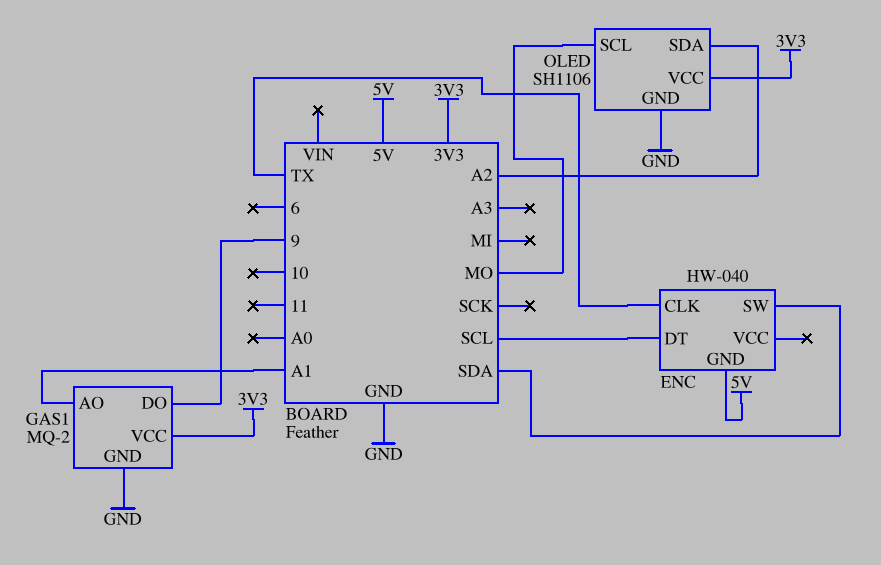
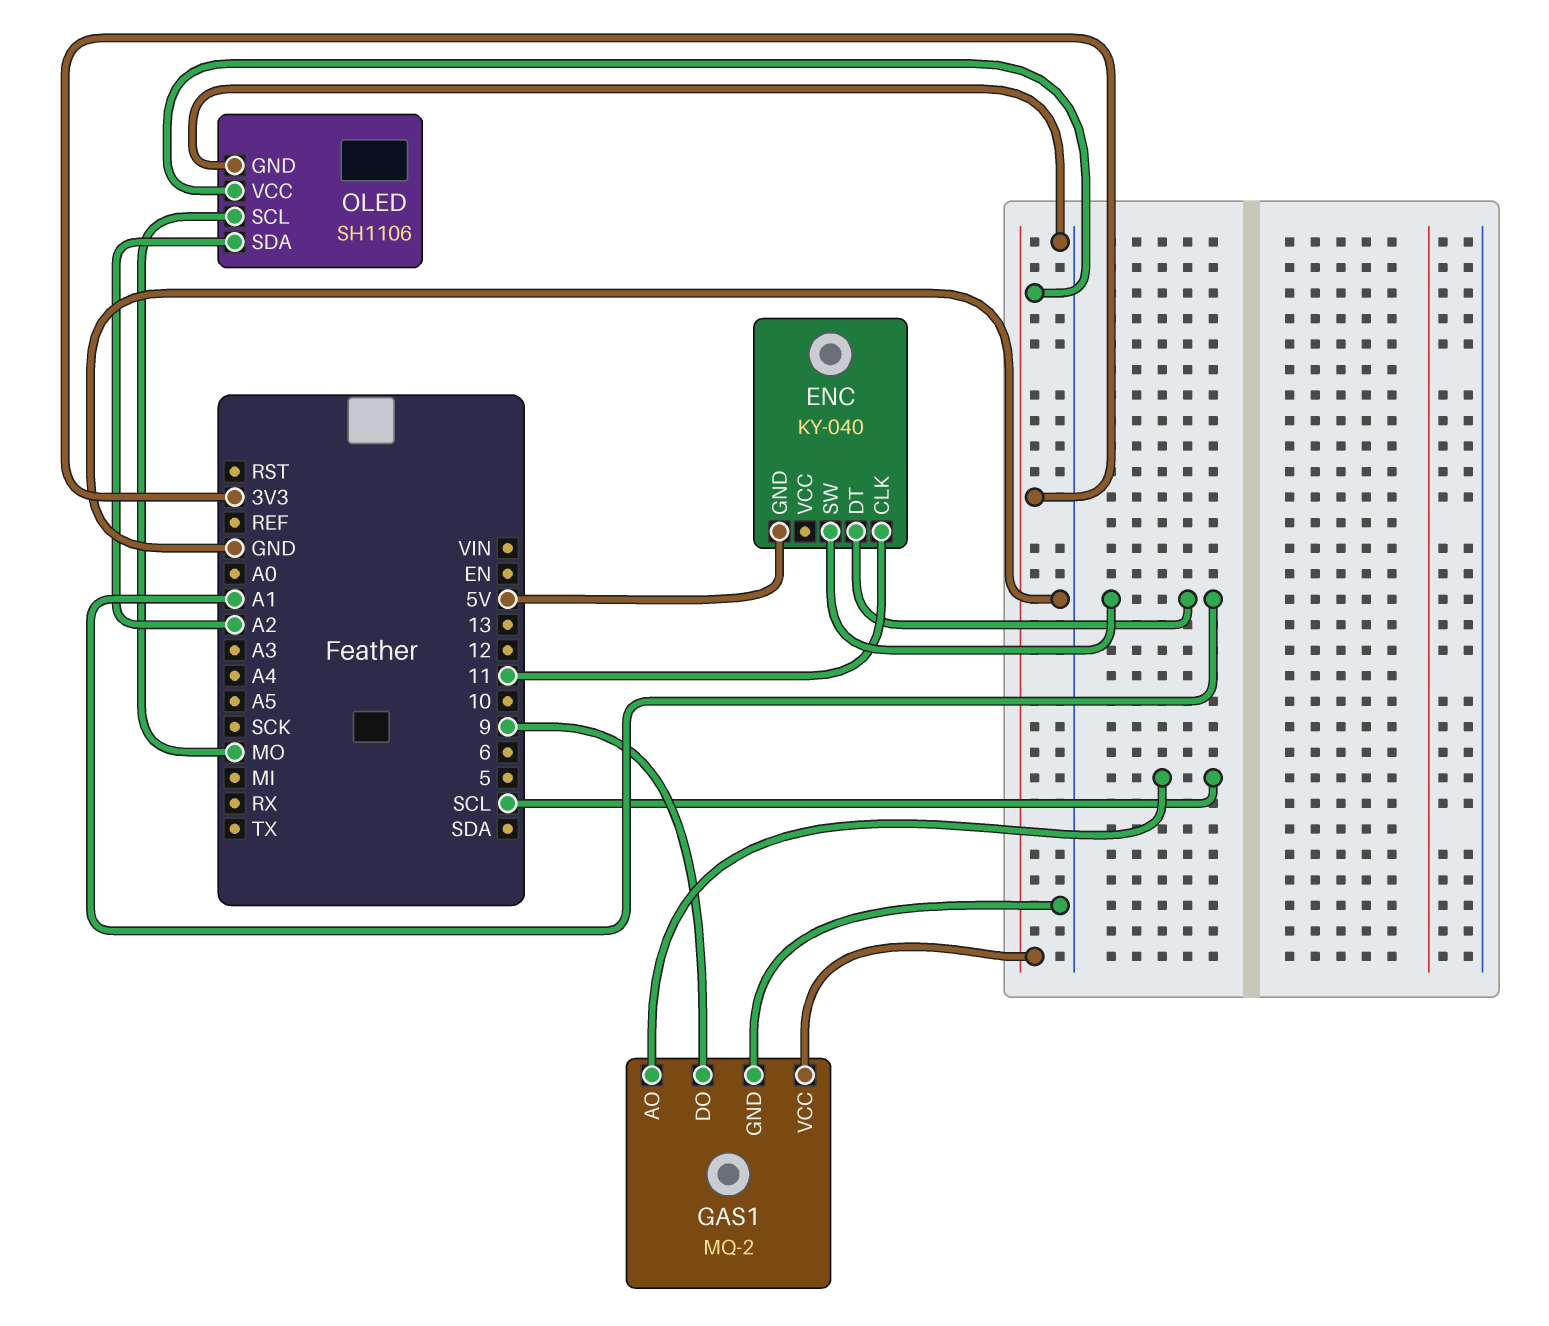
ENC: HW-040 -> KY-040
ENC pin CLK: TX -> 11
ENC pin DT: SCL -> A1
ENC pin SW: SDA -> A1
GAS1 pin AO: A1 -> SCL

